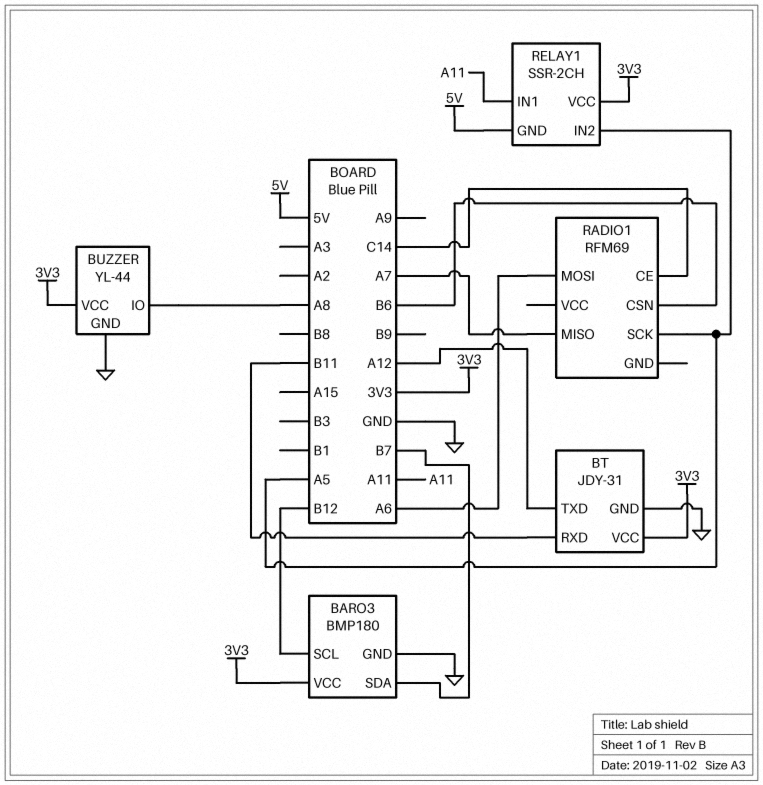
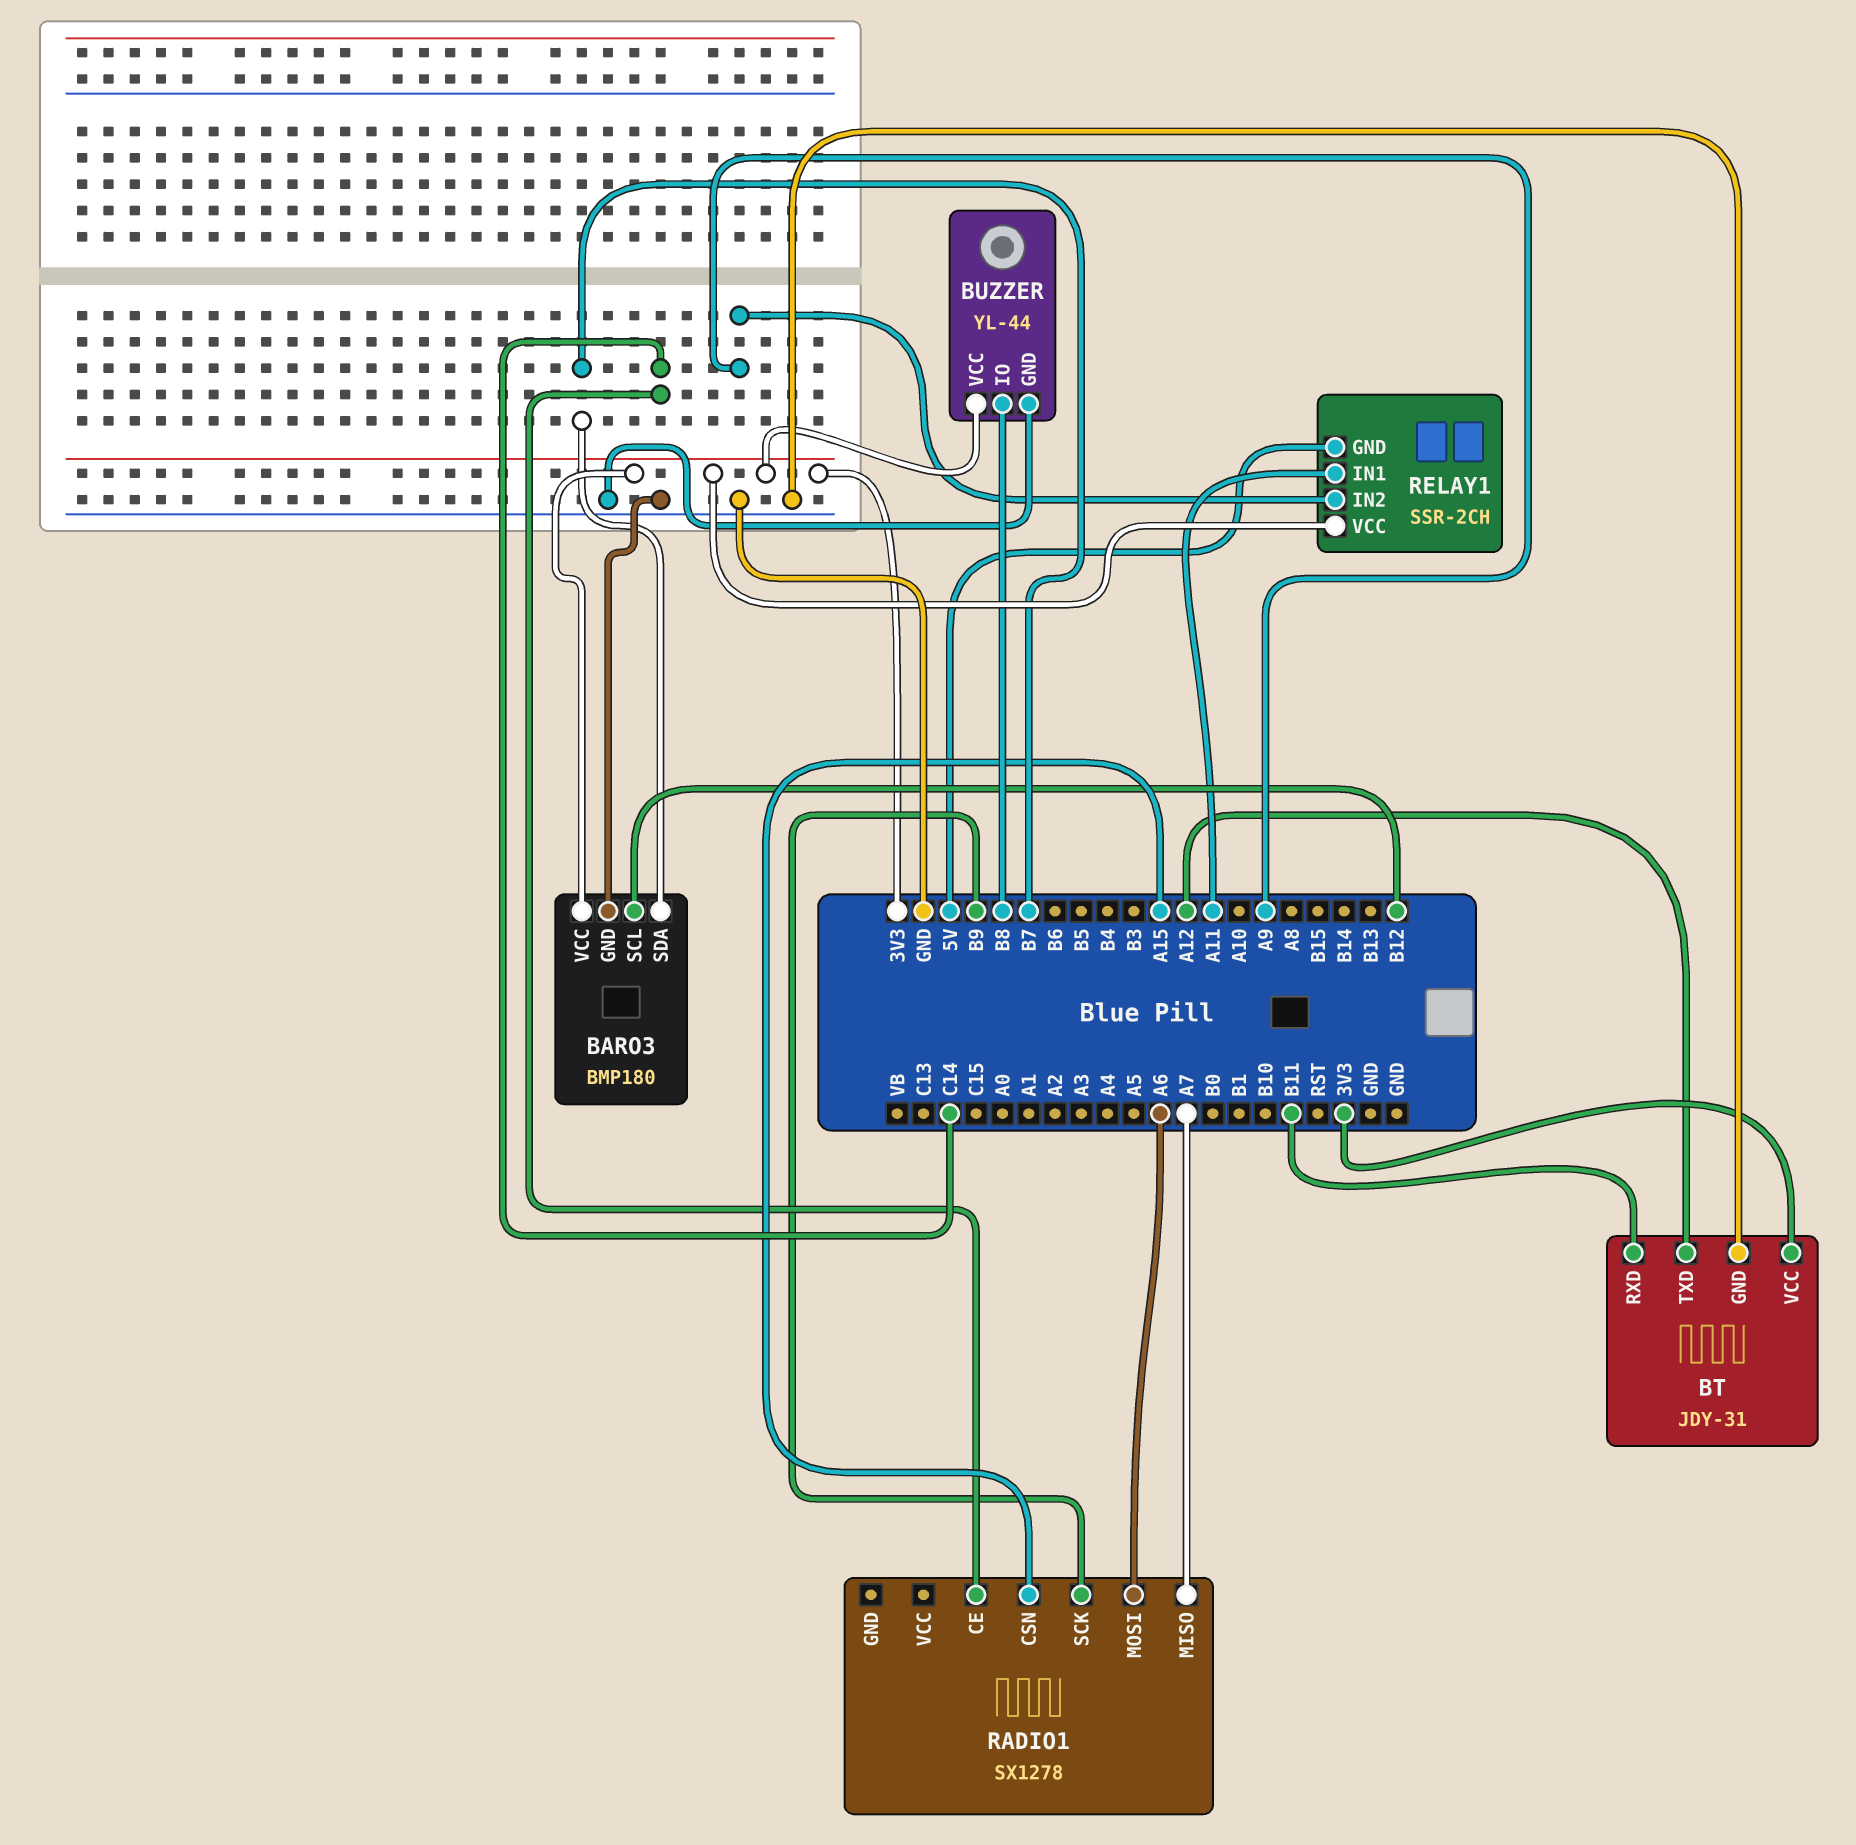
BUZZER pin IO: A8 -> B8
RADIO1: RFM69 -> SX1278
RADIO1 pin CSN: B6 -> A15
RADIO1 pin SCK: A5 -> B9
RELAY1 pin IN2: A5 -> A9

